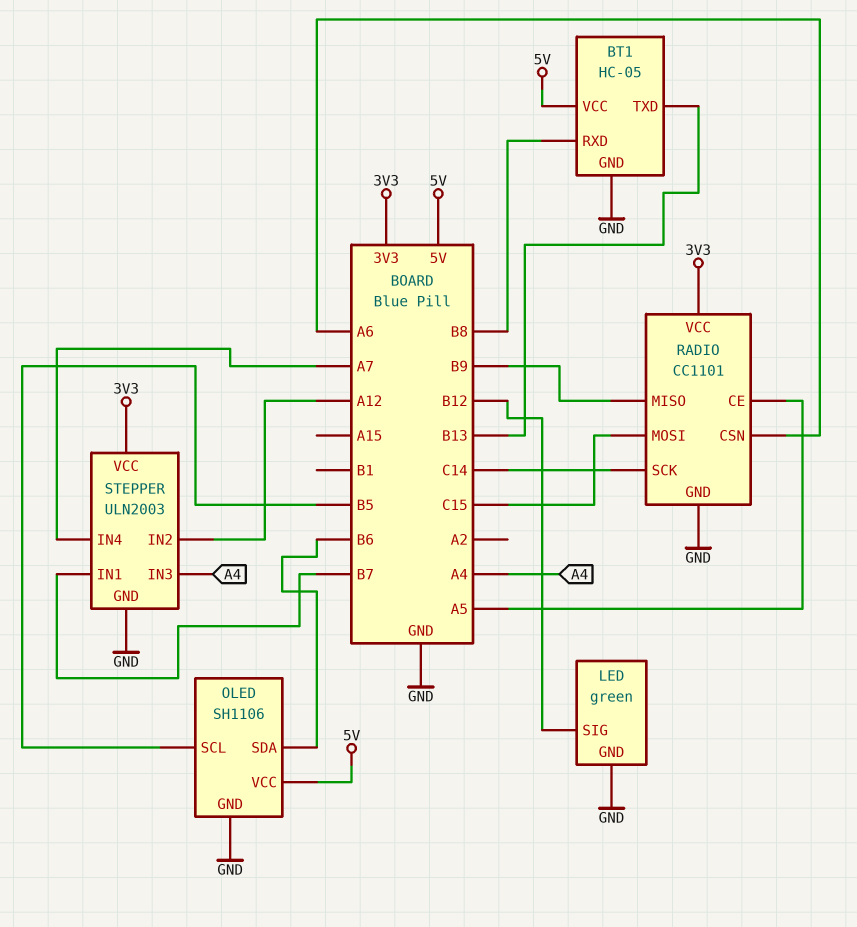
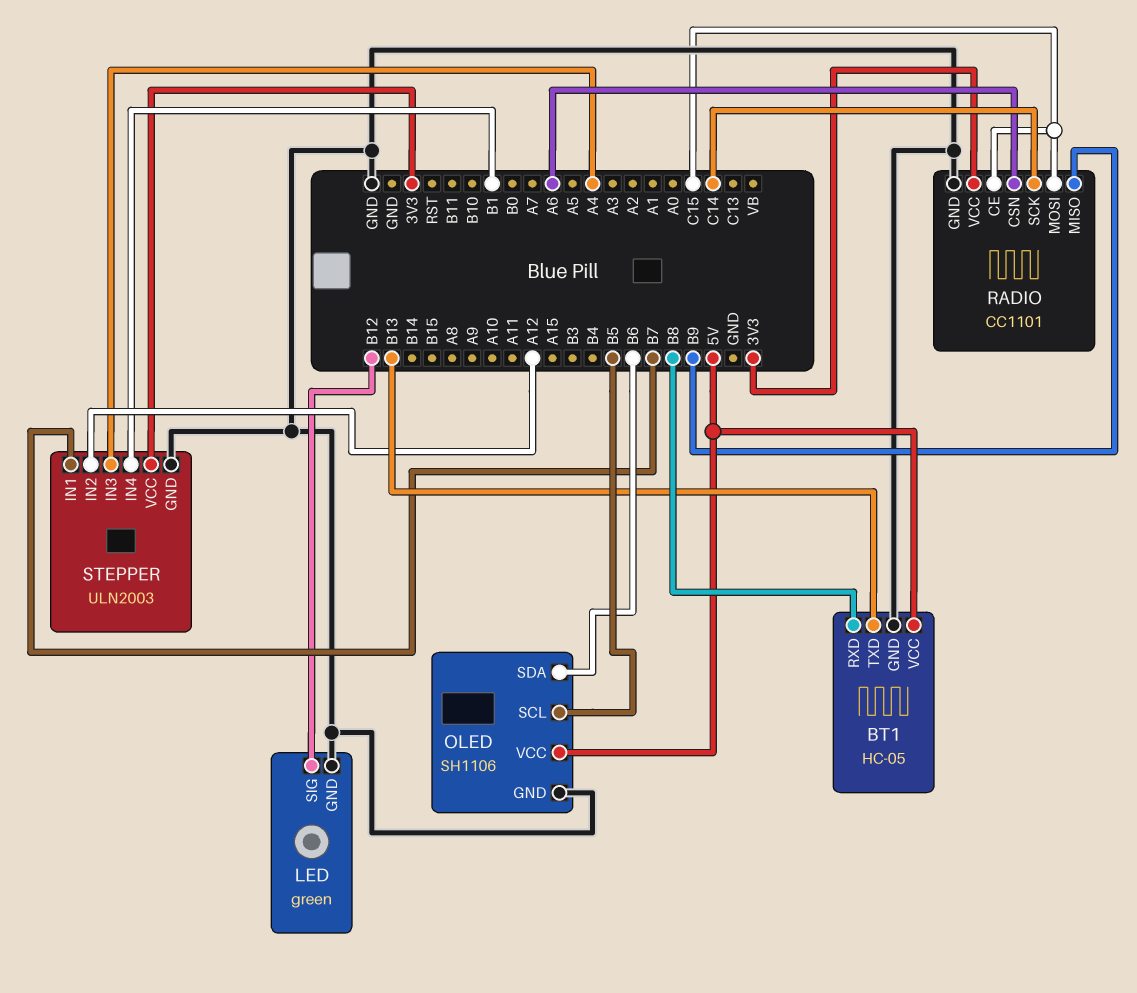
RADIO pin CE: A5 -> C15
STEPPER pin IN4: A7 -> B1

